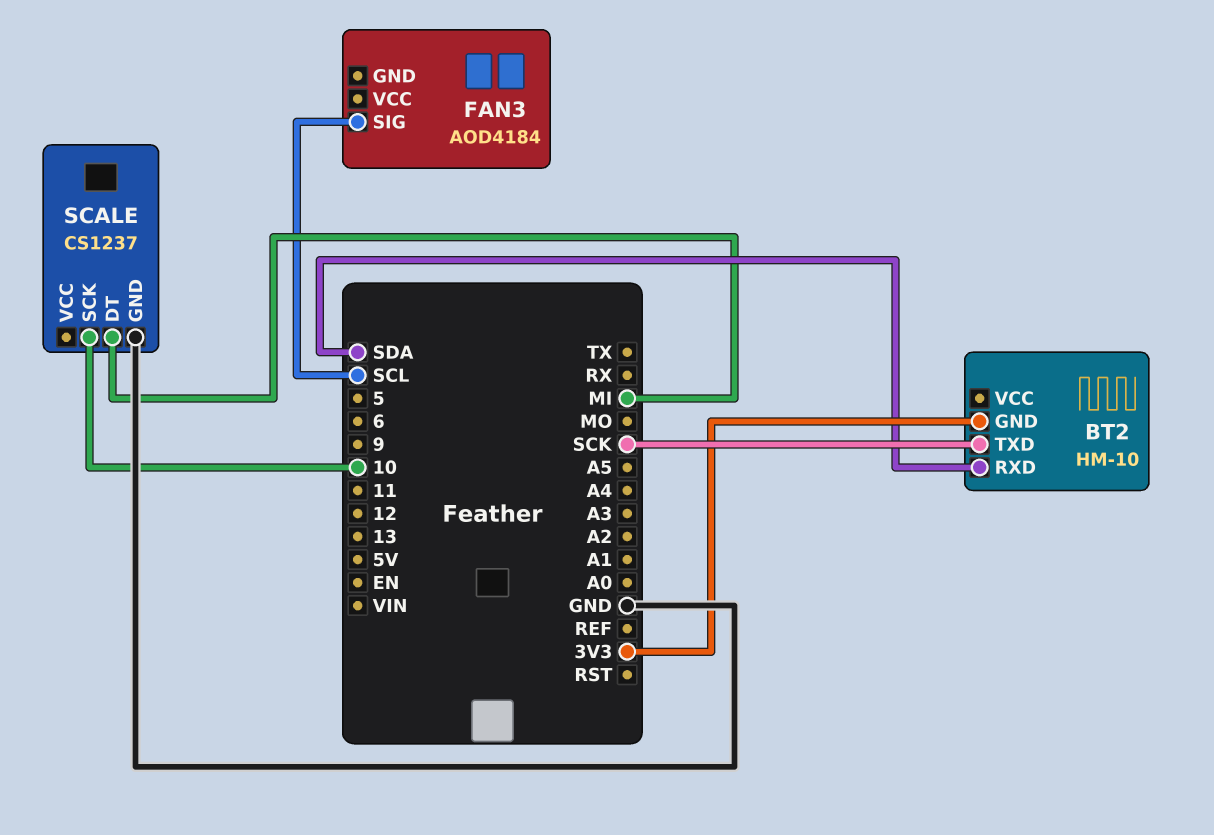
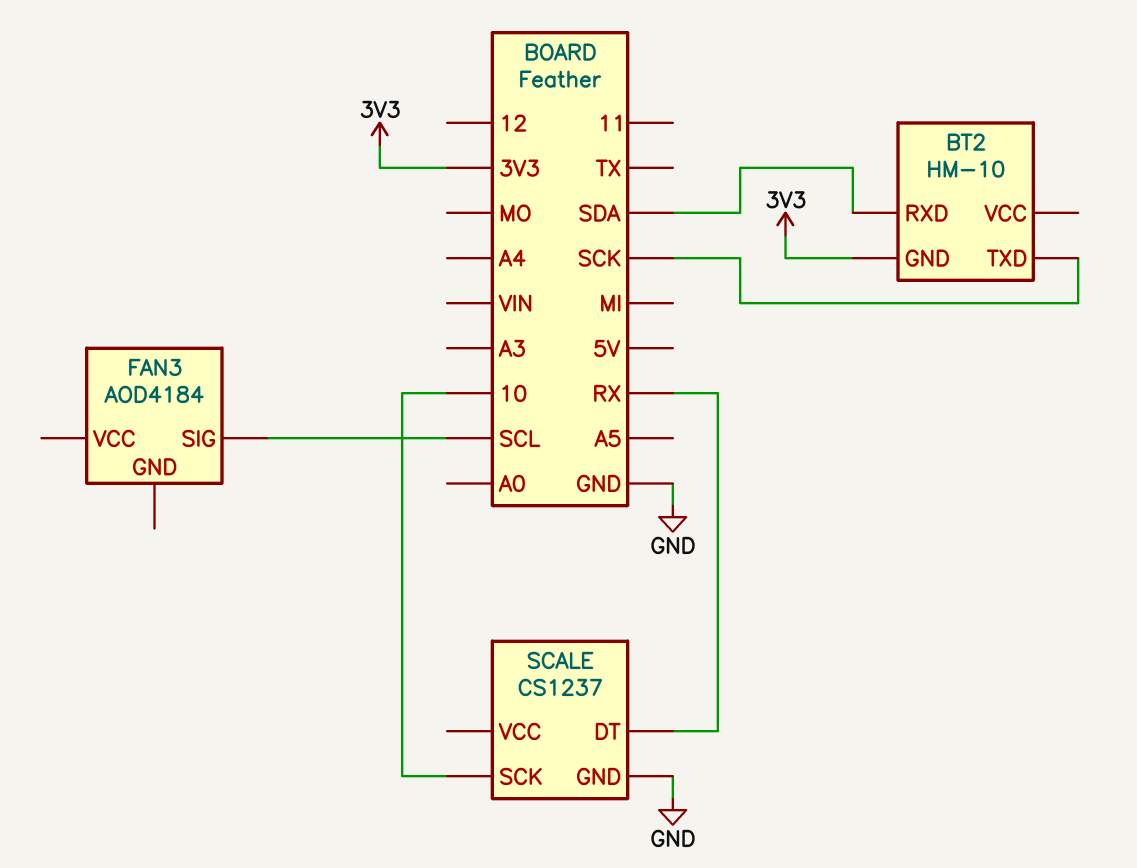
SCALE pin DT: MI -> RX

